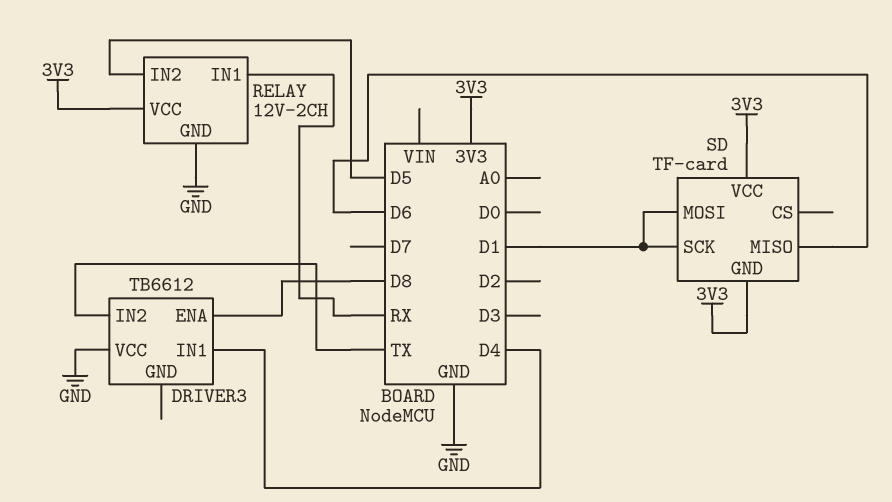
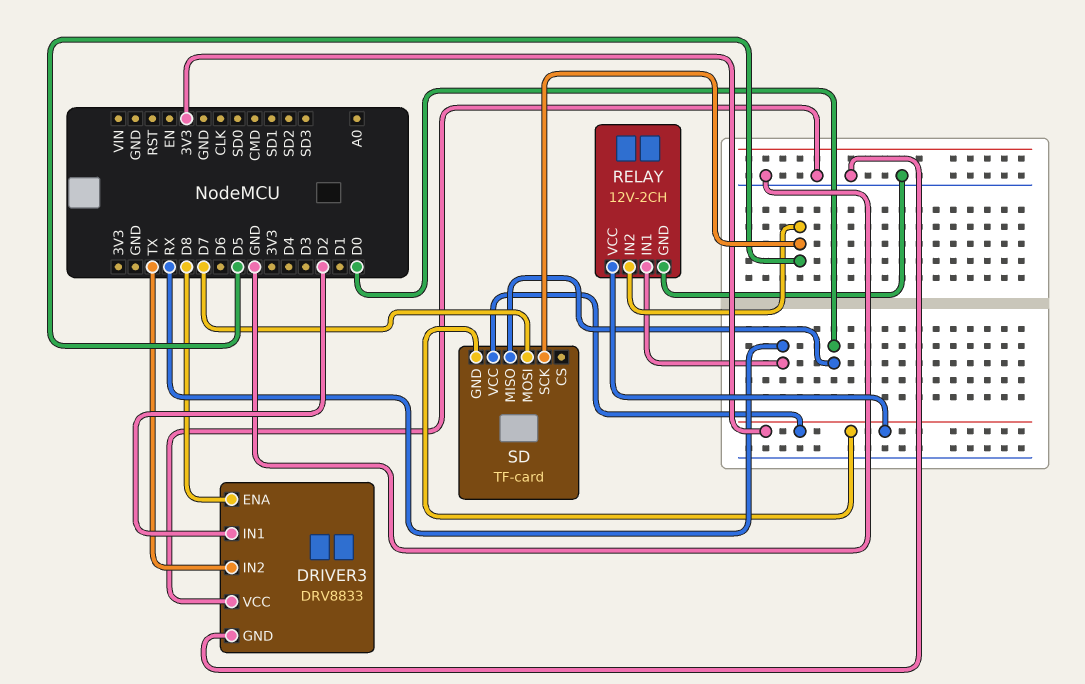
DRIVER3: TB6612 -> DRV8833
DRIVER3 pin GND: none -> GND
DRIVER3 pin IN1: D4 -> D2
SD pin MISO: D6 -> D0
SD pin MOSI: D1 -> D7
SD pin SCK: D1 -> D5

